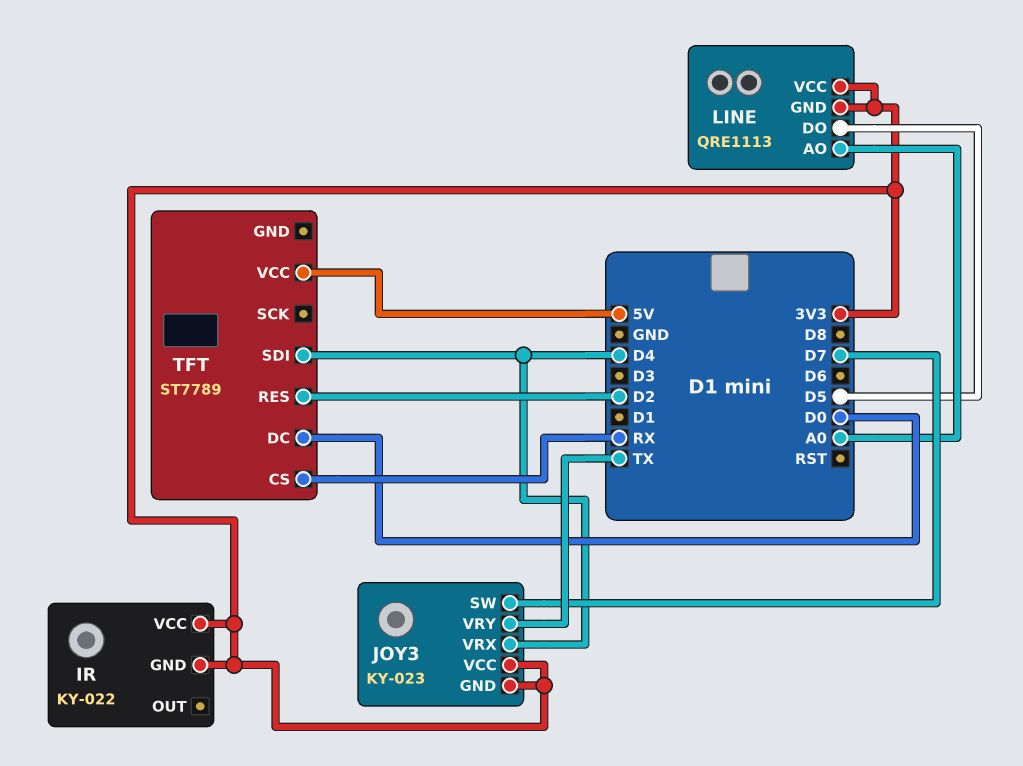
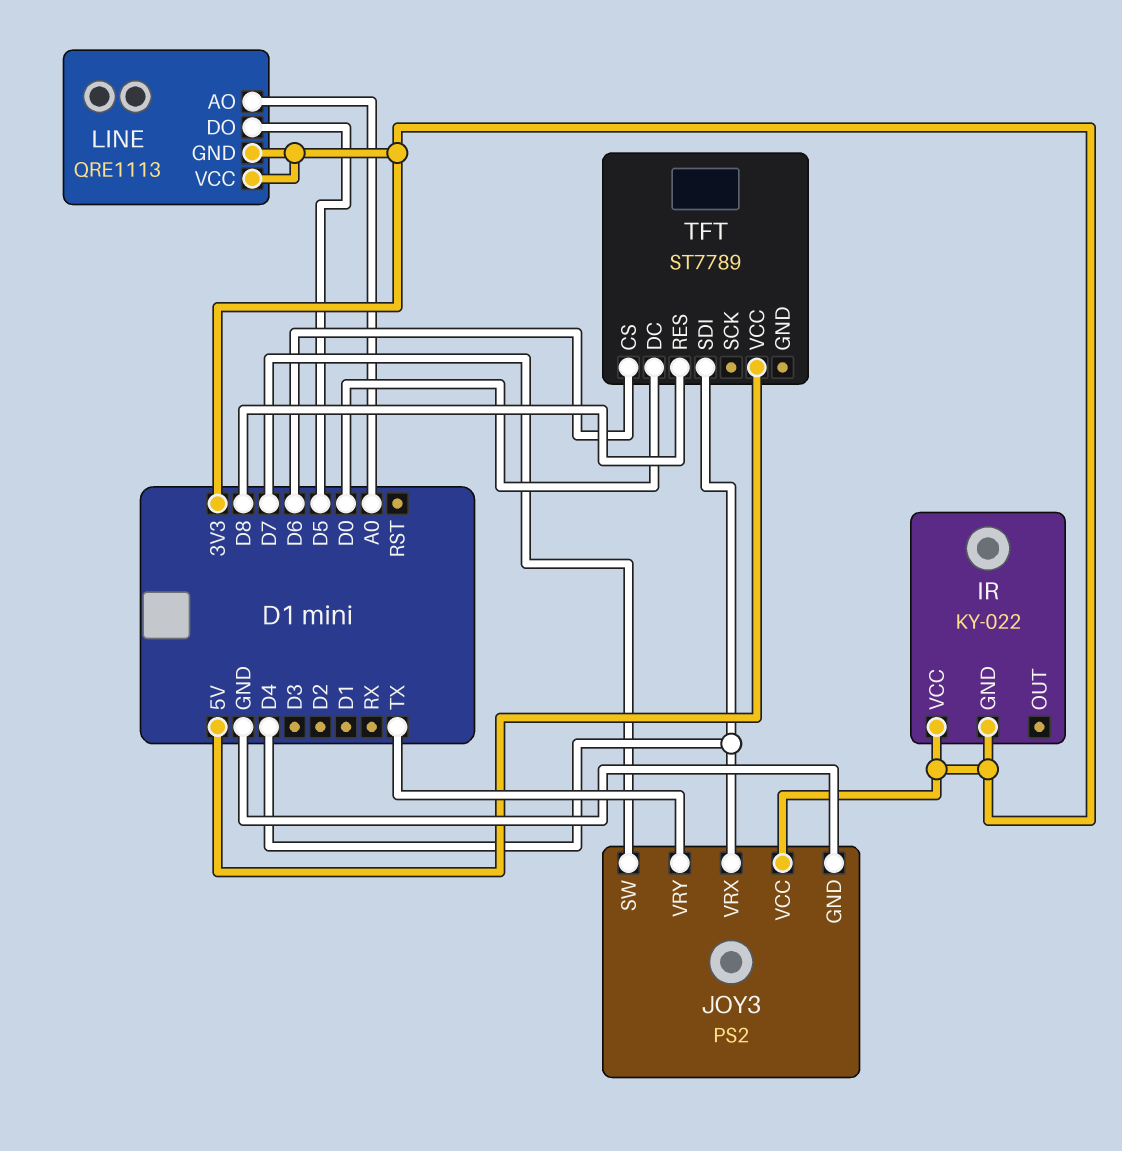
JOY3: KY-023 -> PS2
JOY3 pin GND: 3V3 -> GND
TFT pin CS: RX -> D6
TFT pin RES: D2 -> D8

